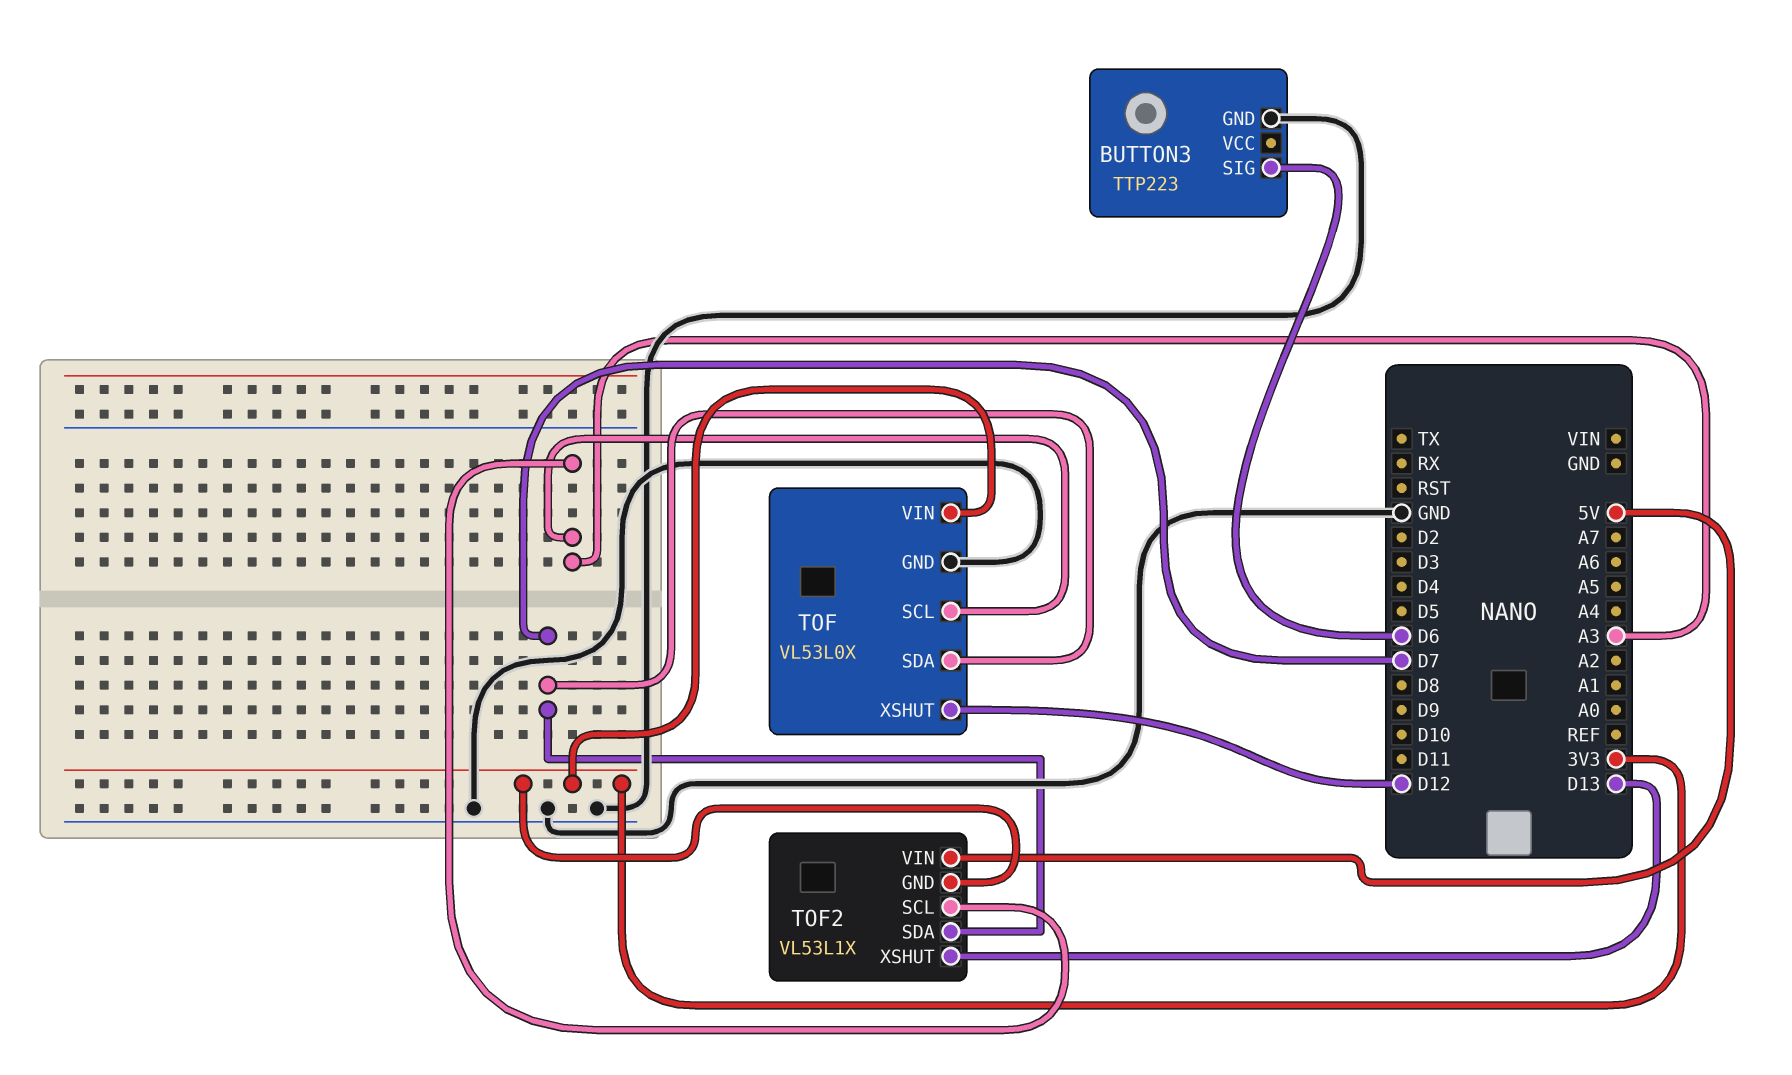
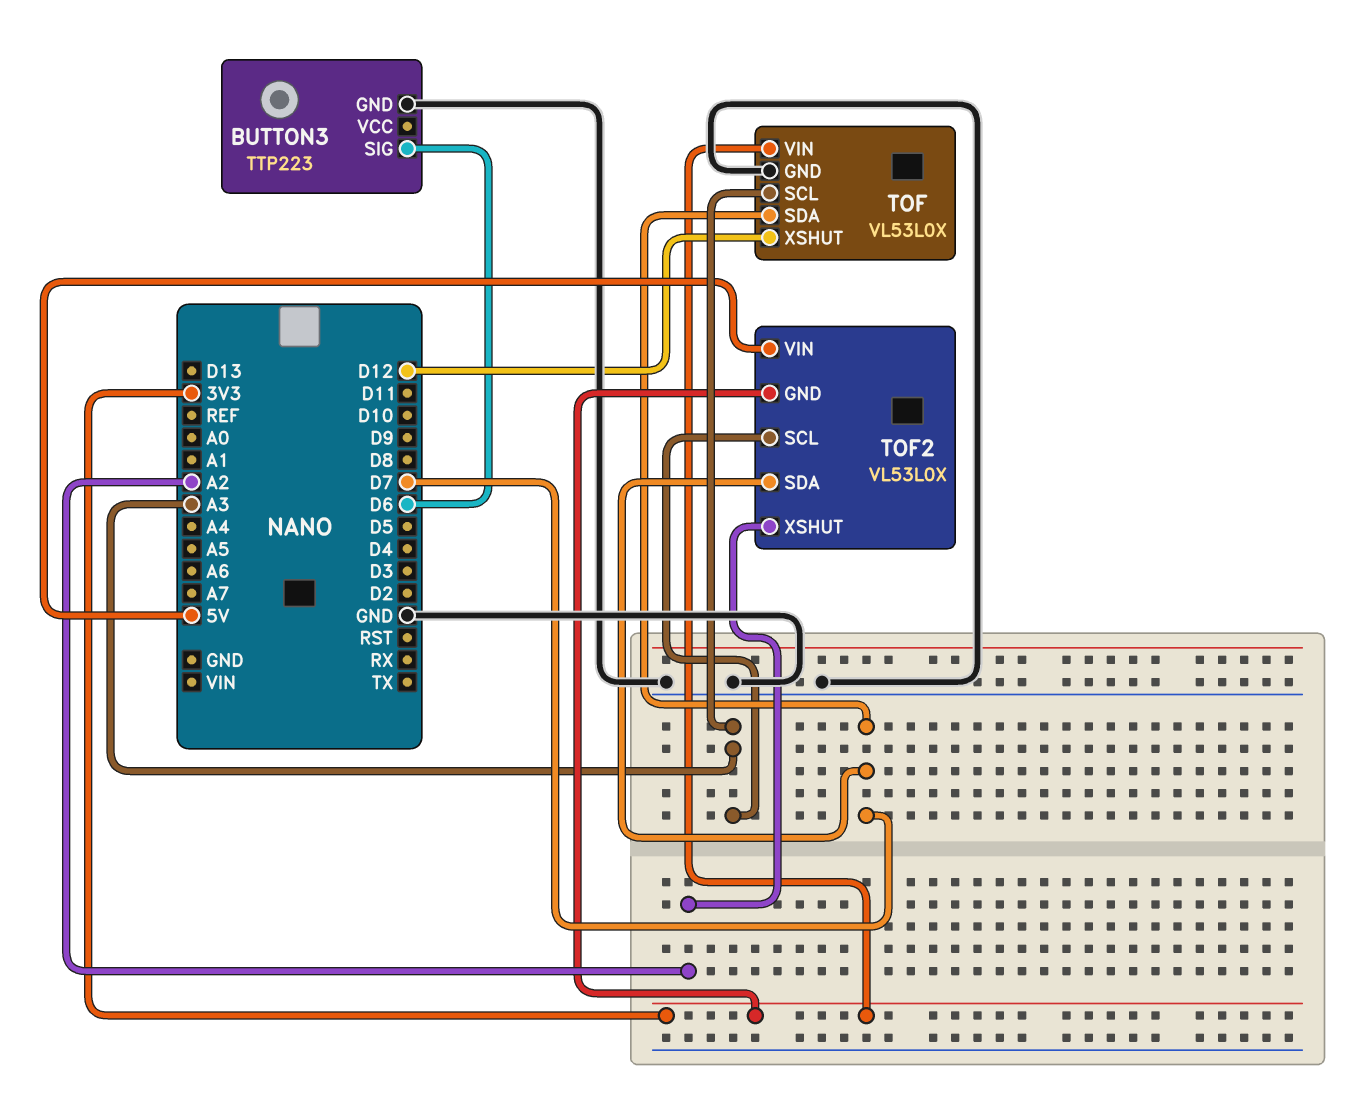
TOF2: VL53L1X -> VL53L0X
TOF2 pin XSHUT: D13 -> A2

